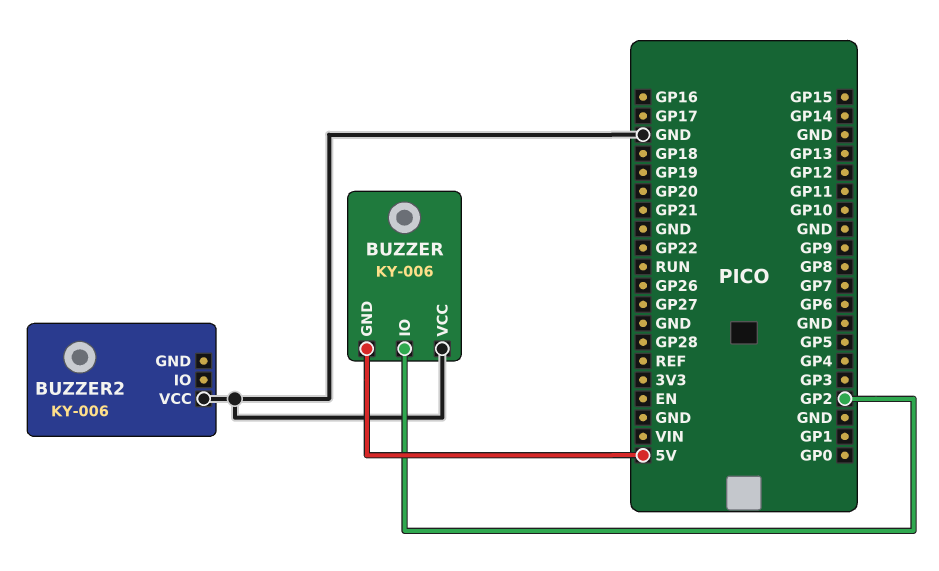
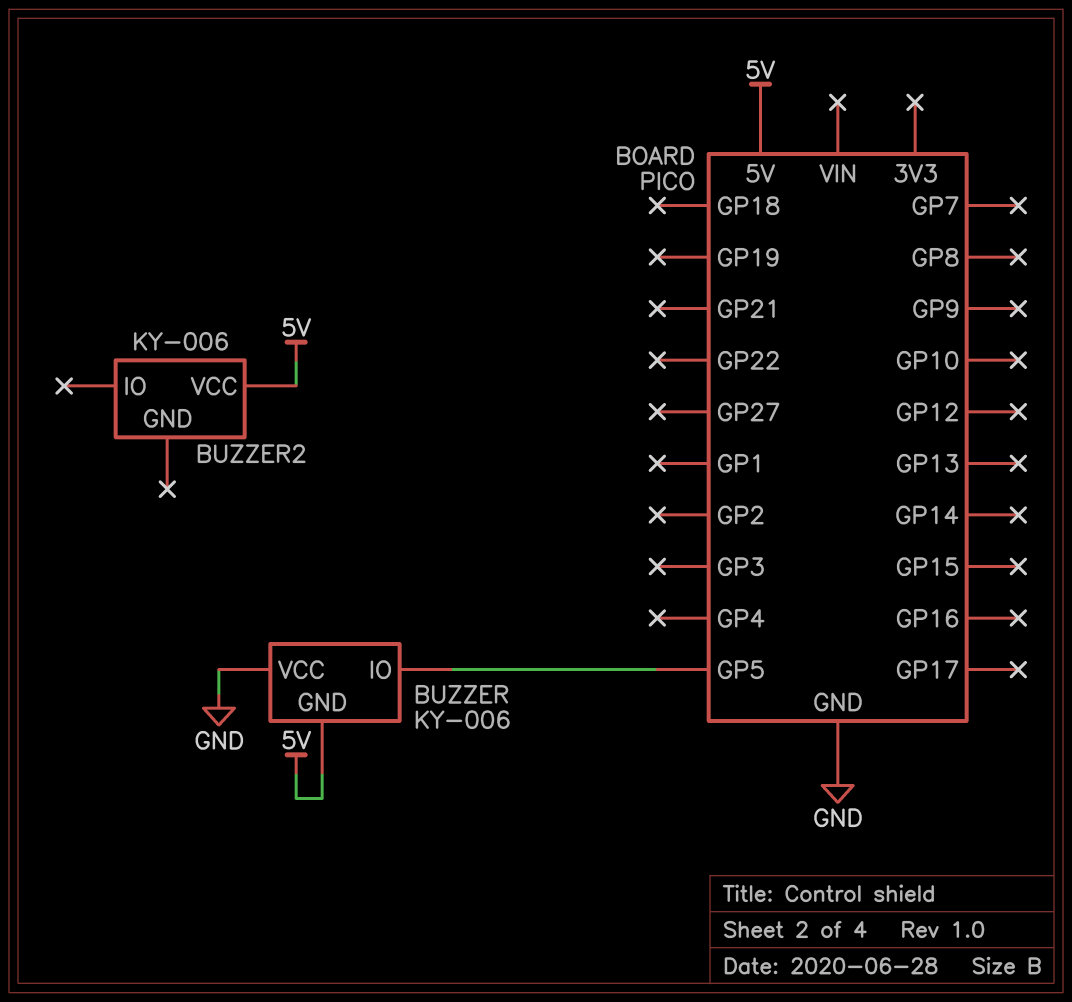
BUZZER pin IO: GP2 -> GP5
BUZZER2 pin VCC: GND -> 5V

